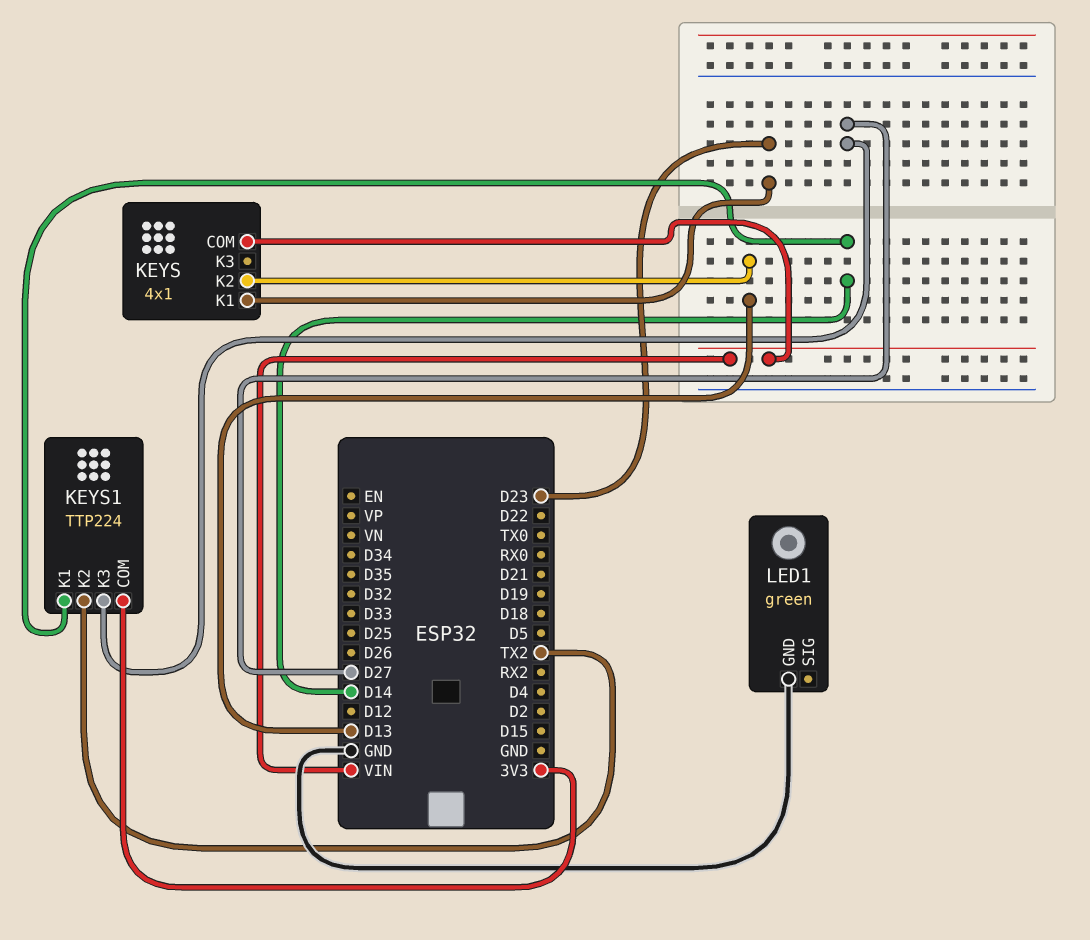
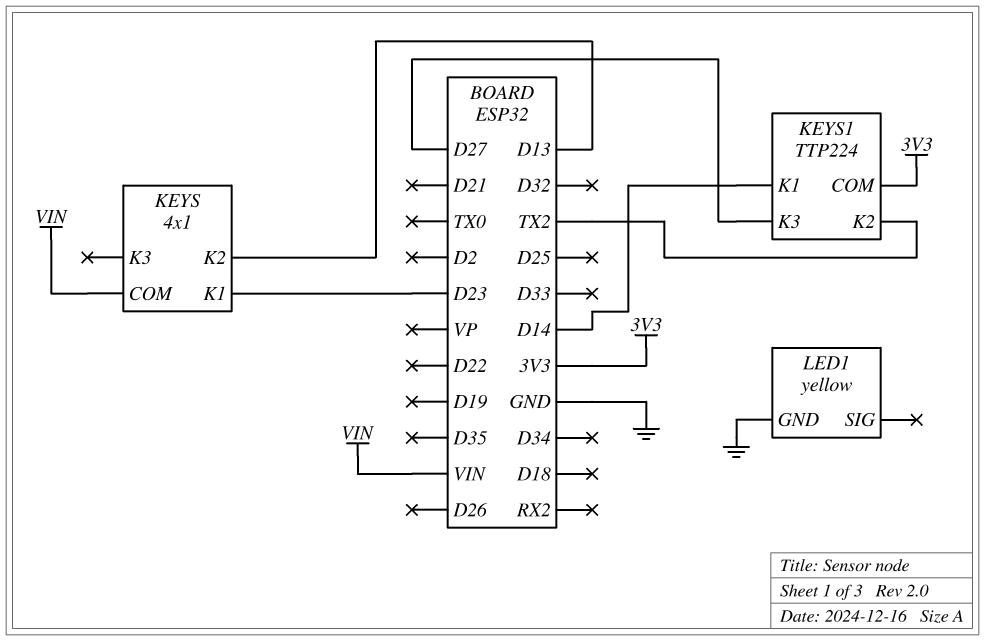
LED1: green -> yellow

